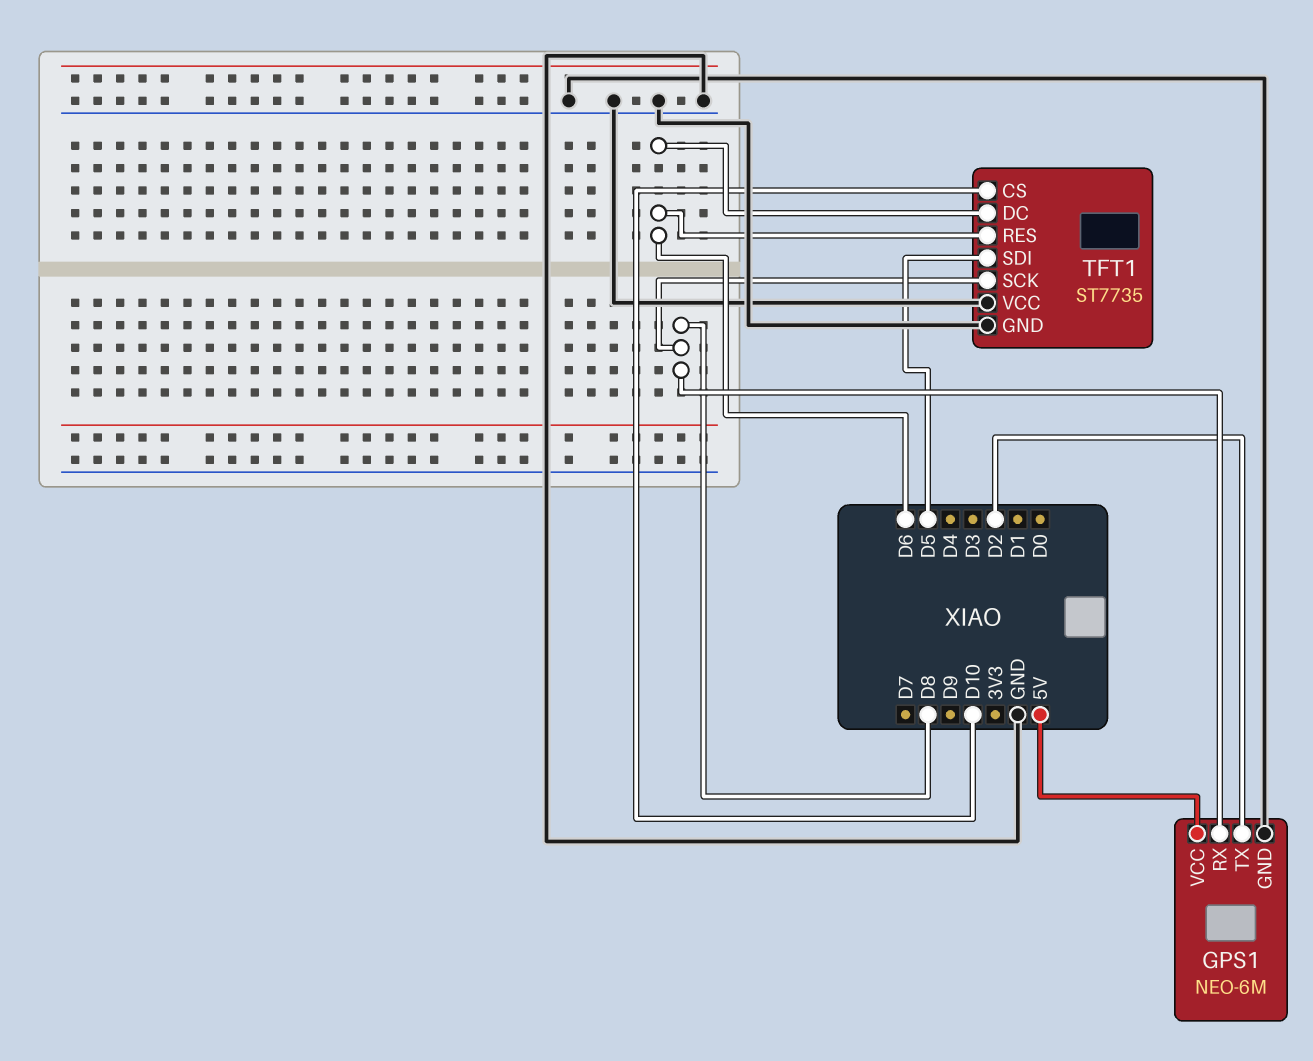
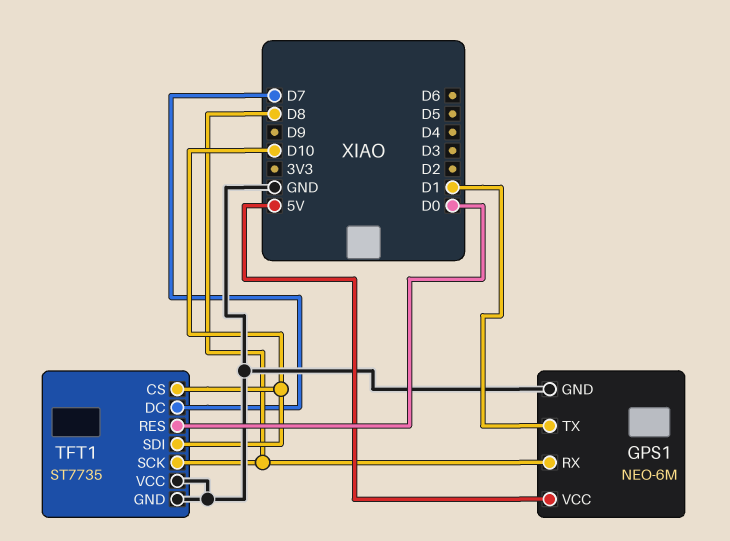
GPS1 pin TX: D2 -> D1
TFT1 pin DC: D6 -> D7
TFT1 pin RES: D6 -> D0
TFT1 pin SDI: D5 -> D10

